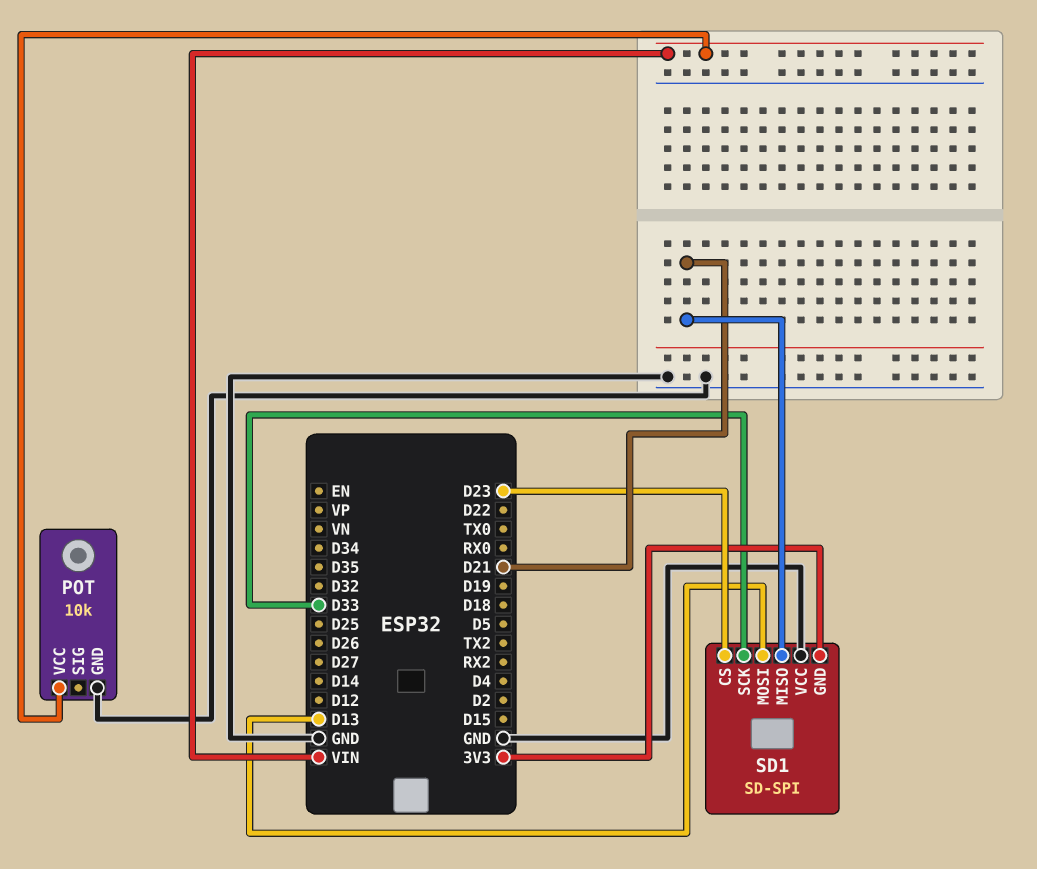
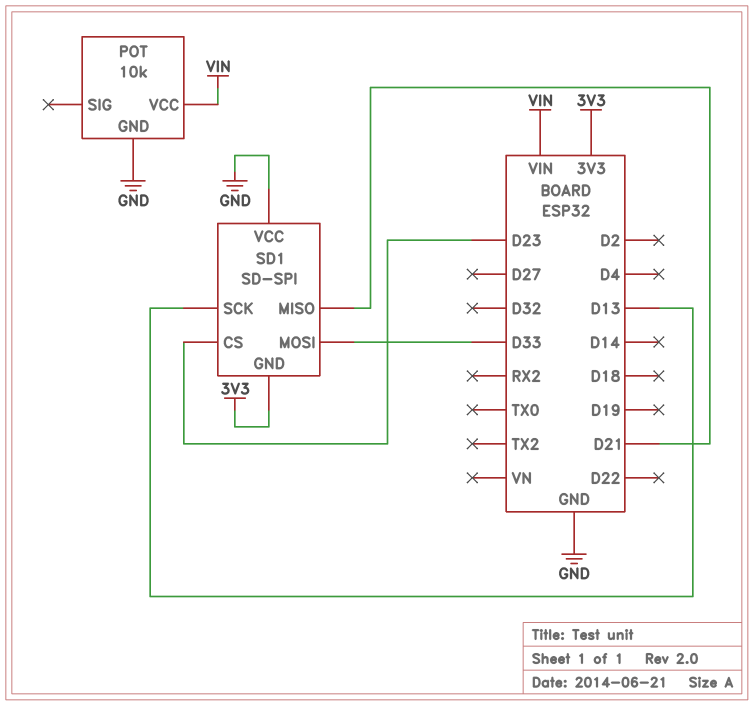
SD1 pin MOSI: D13 -> D33
SD1 pin SCK: D33 -> D13

